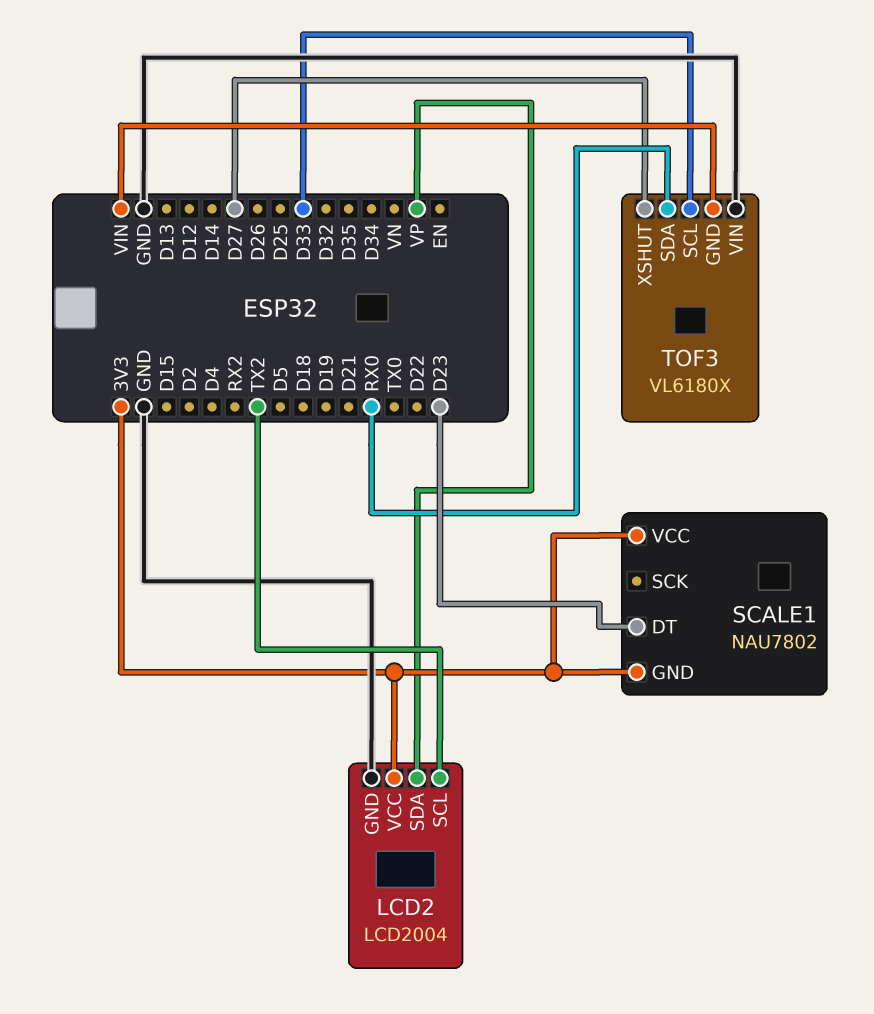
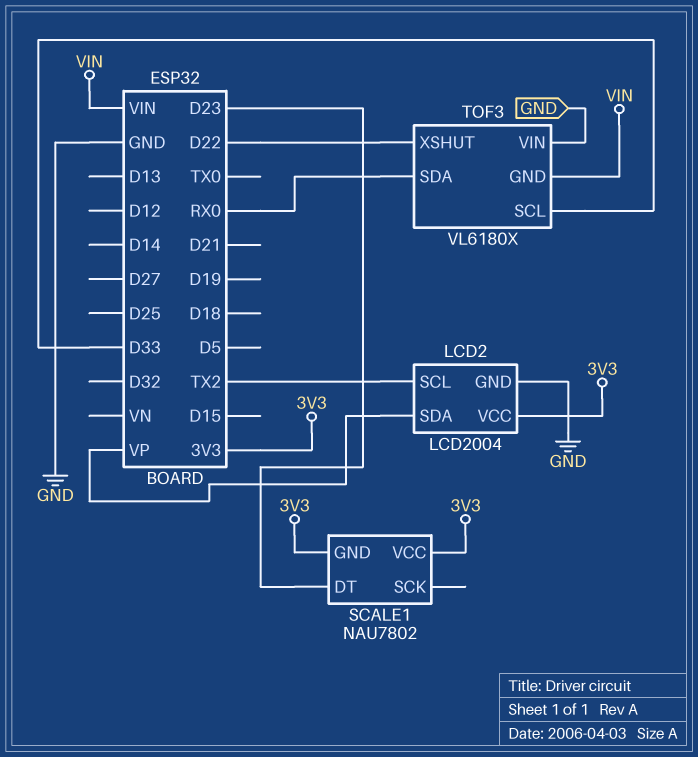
TOF3 pin XSHUT: D27 -> D22

